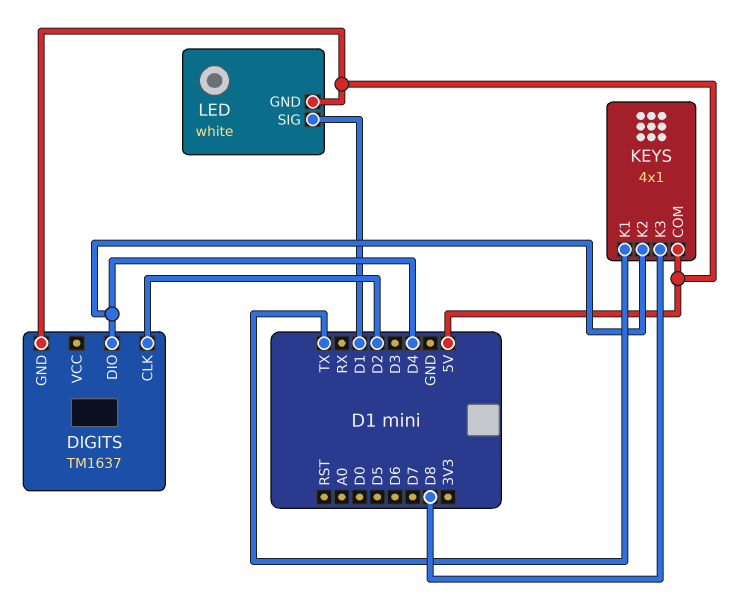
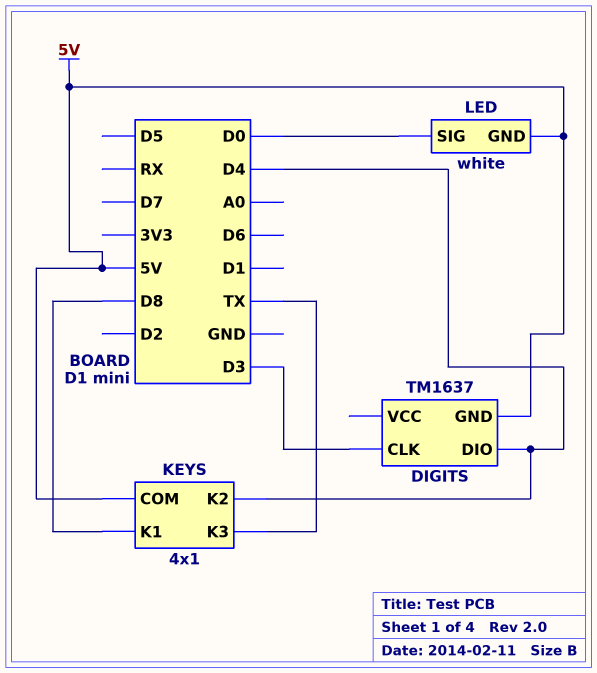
DIGITS pin CLK: D2 -> D3
KEYS pin K1: TX -> D8
KEYS pin K3: D8 -> TX
LED pin SIG: D1 -> D0

